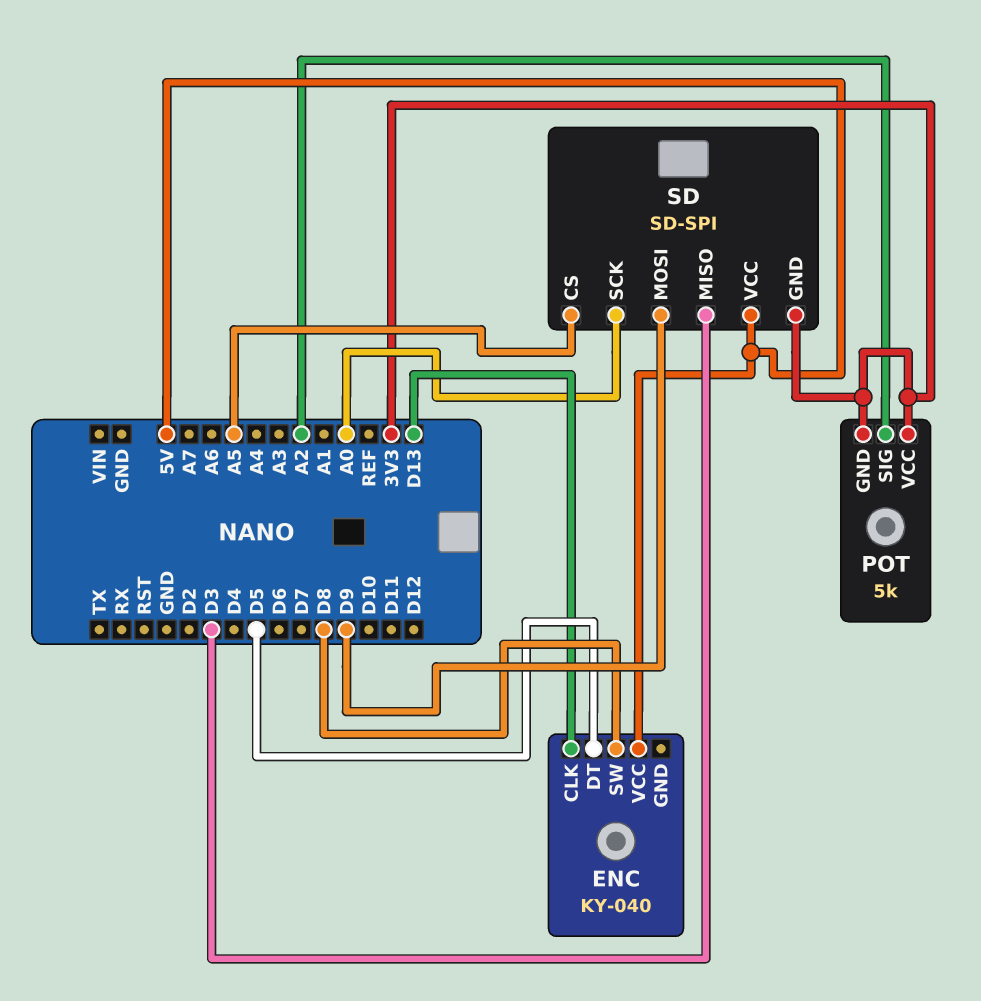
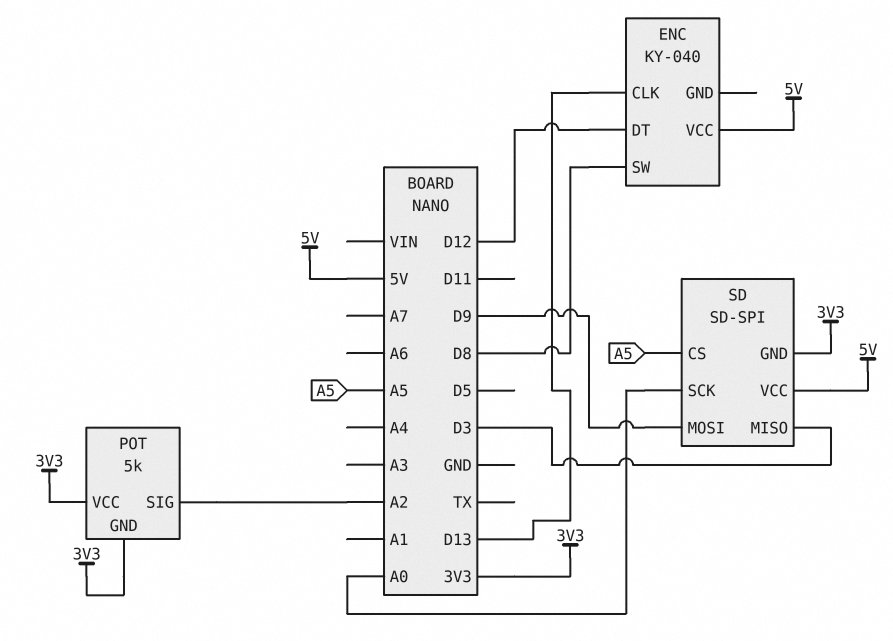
ENC pin DT: D5 -> D12

